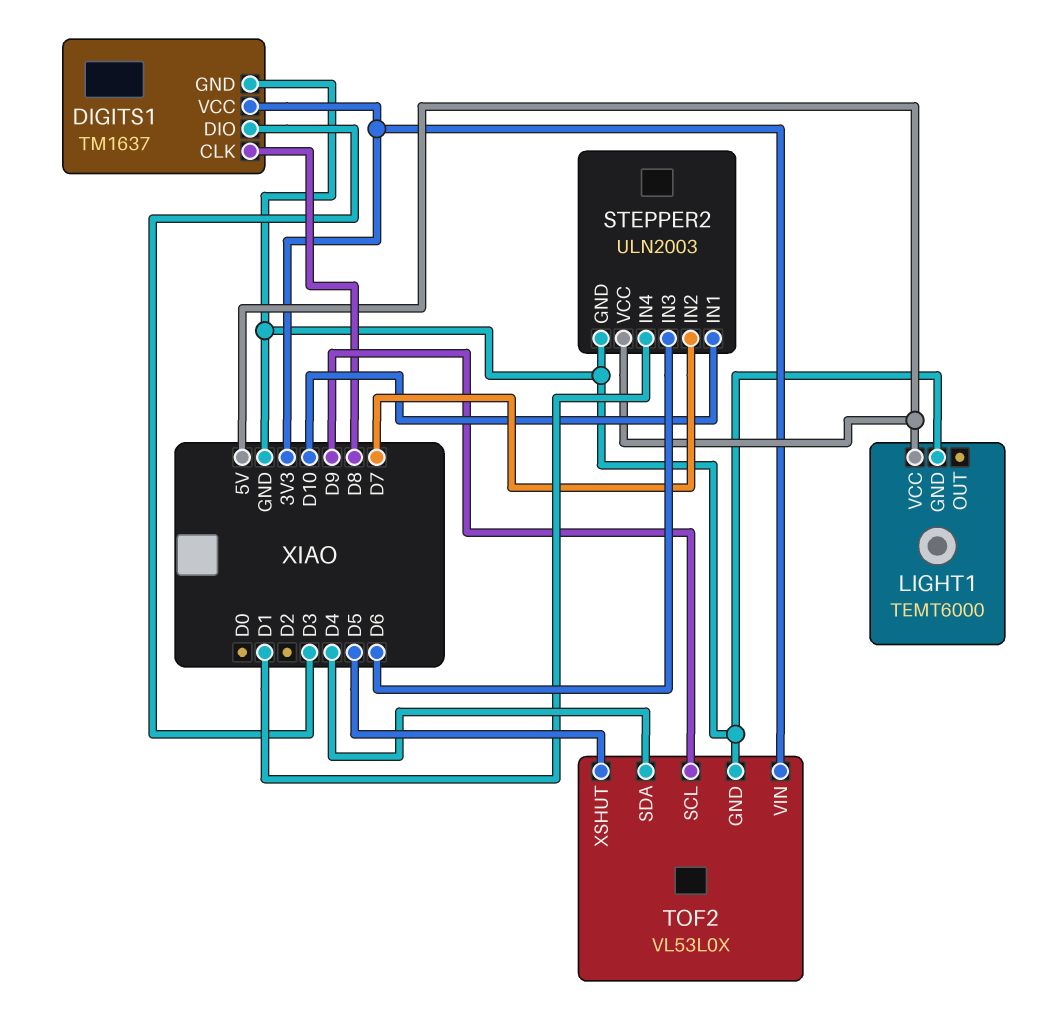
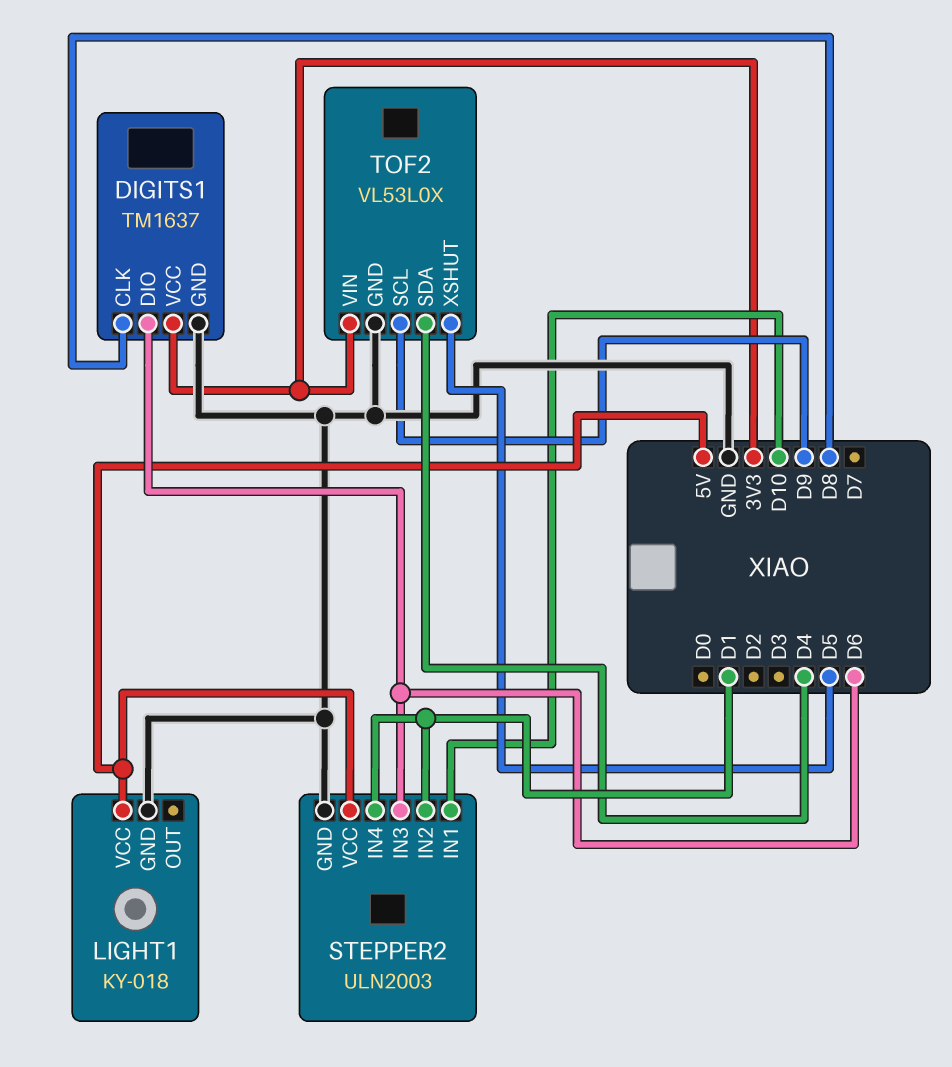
DIGITS1 pin DIO: D3 -> D6
LIGHT1: TEMT6000 -> KY-018
STEPPER2 pin IN2: D7 -> D1

